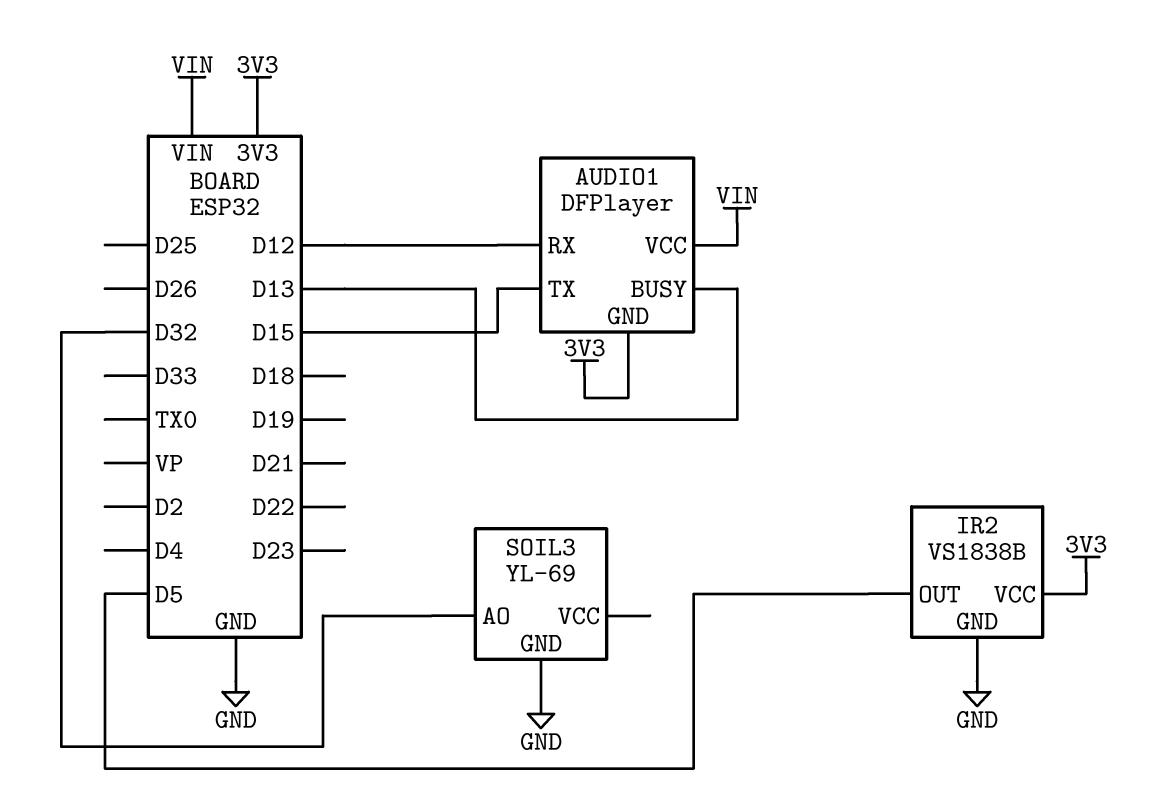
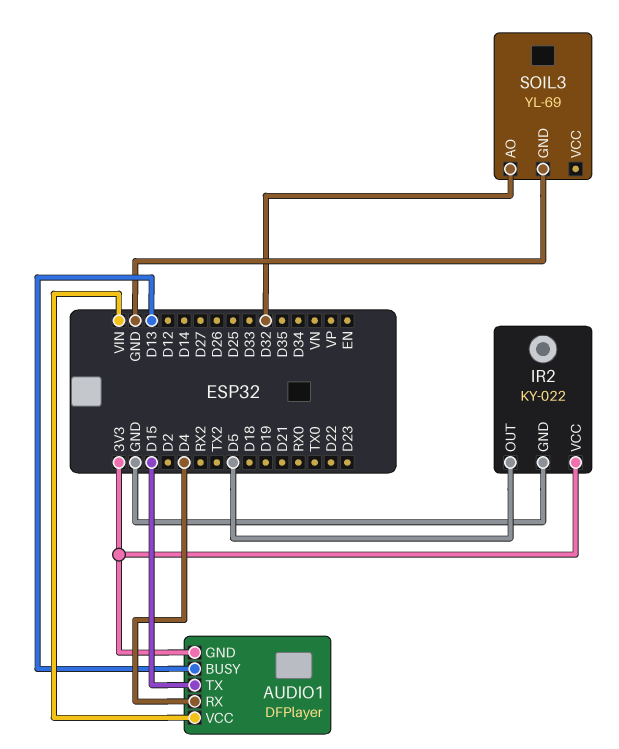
AUDIO1 pin RX: D12 -> D4
IR2: VS1838B -> KY-022

